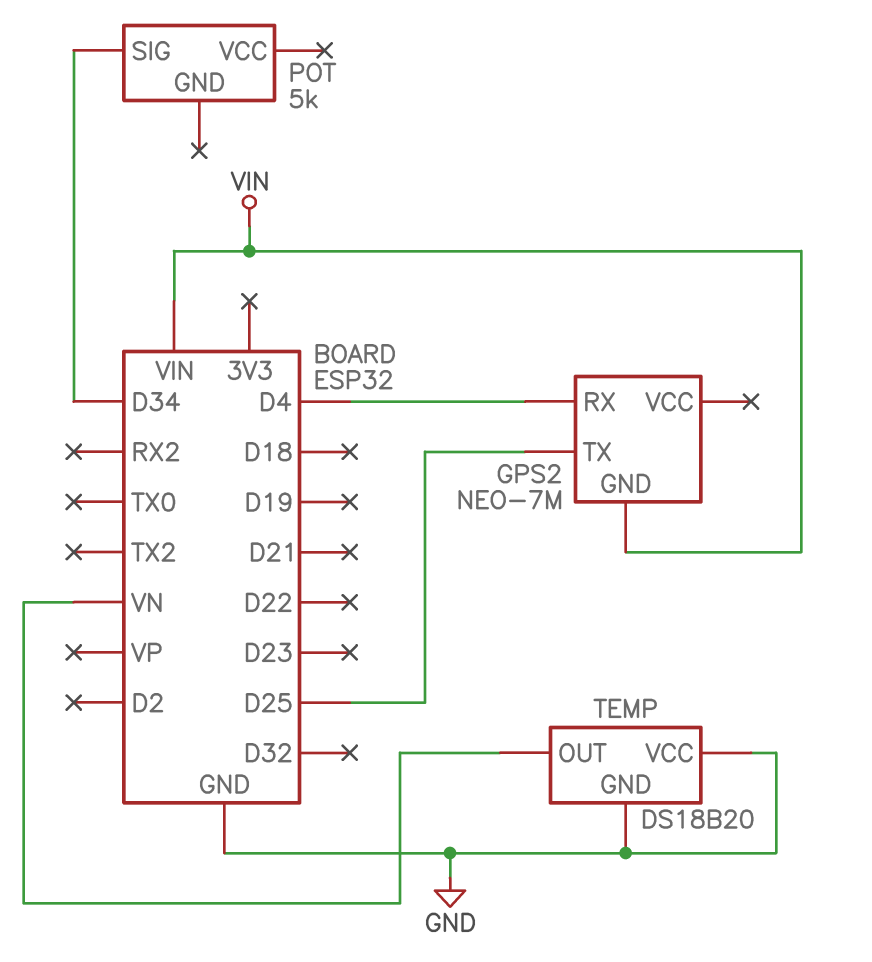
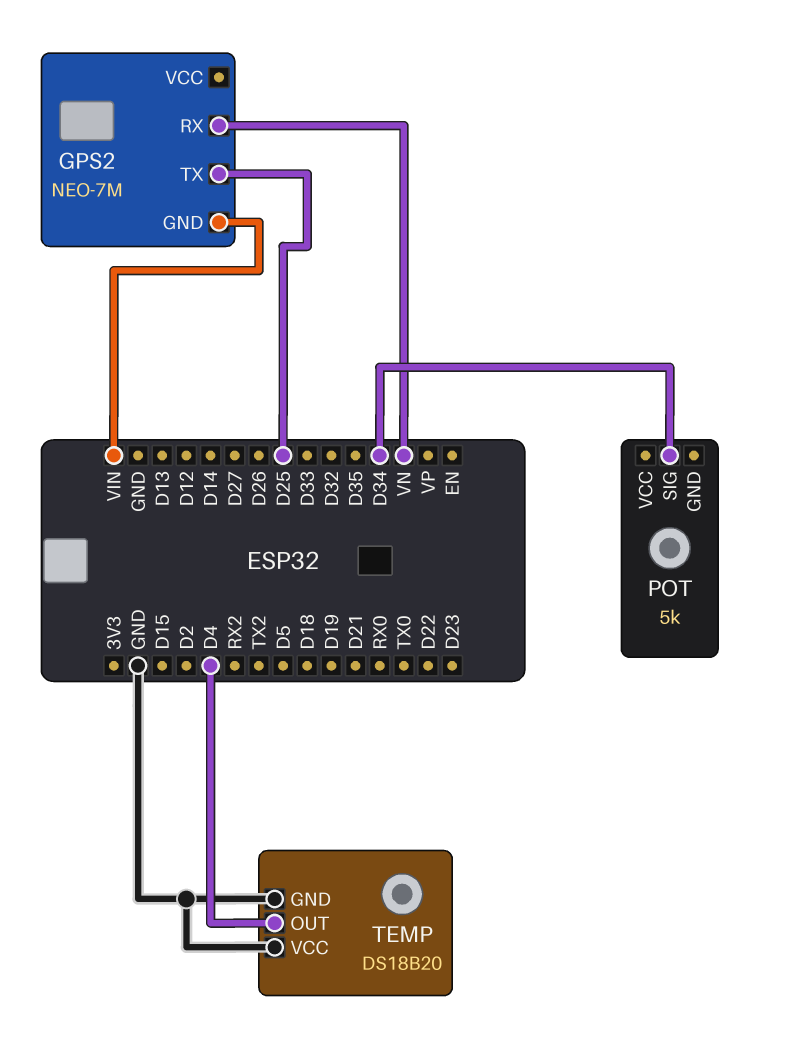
GPS2 pin RX: D4 -> VN
TEMP pin OUT: VN -> D4

